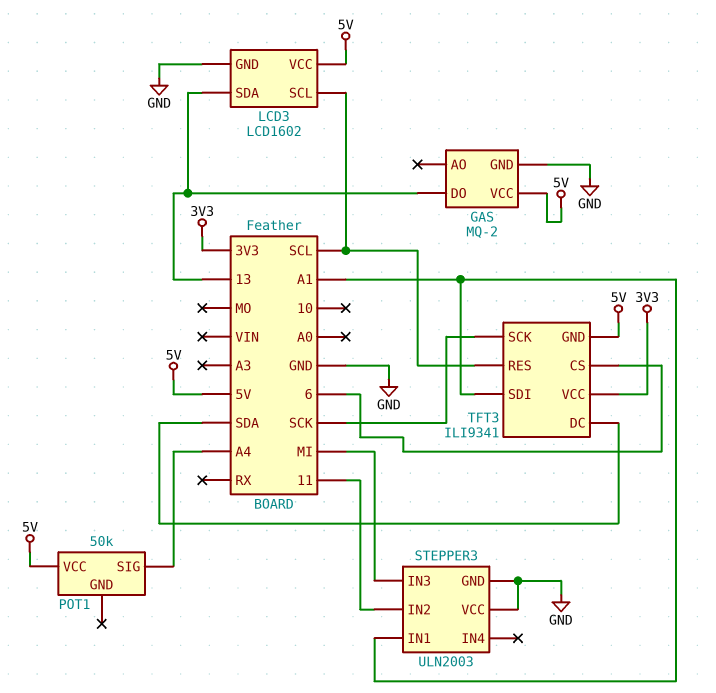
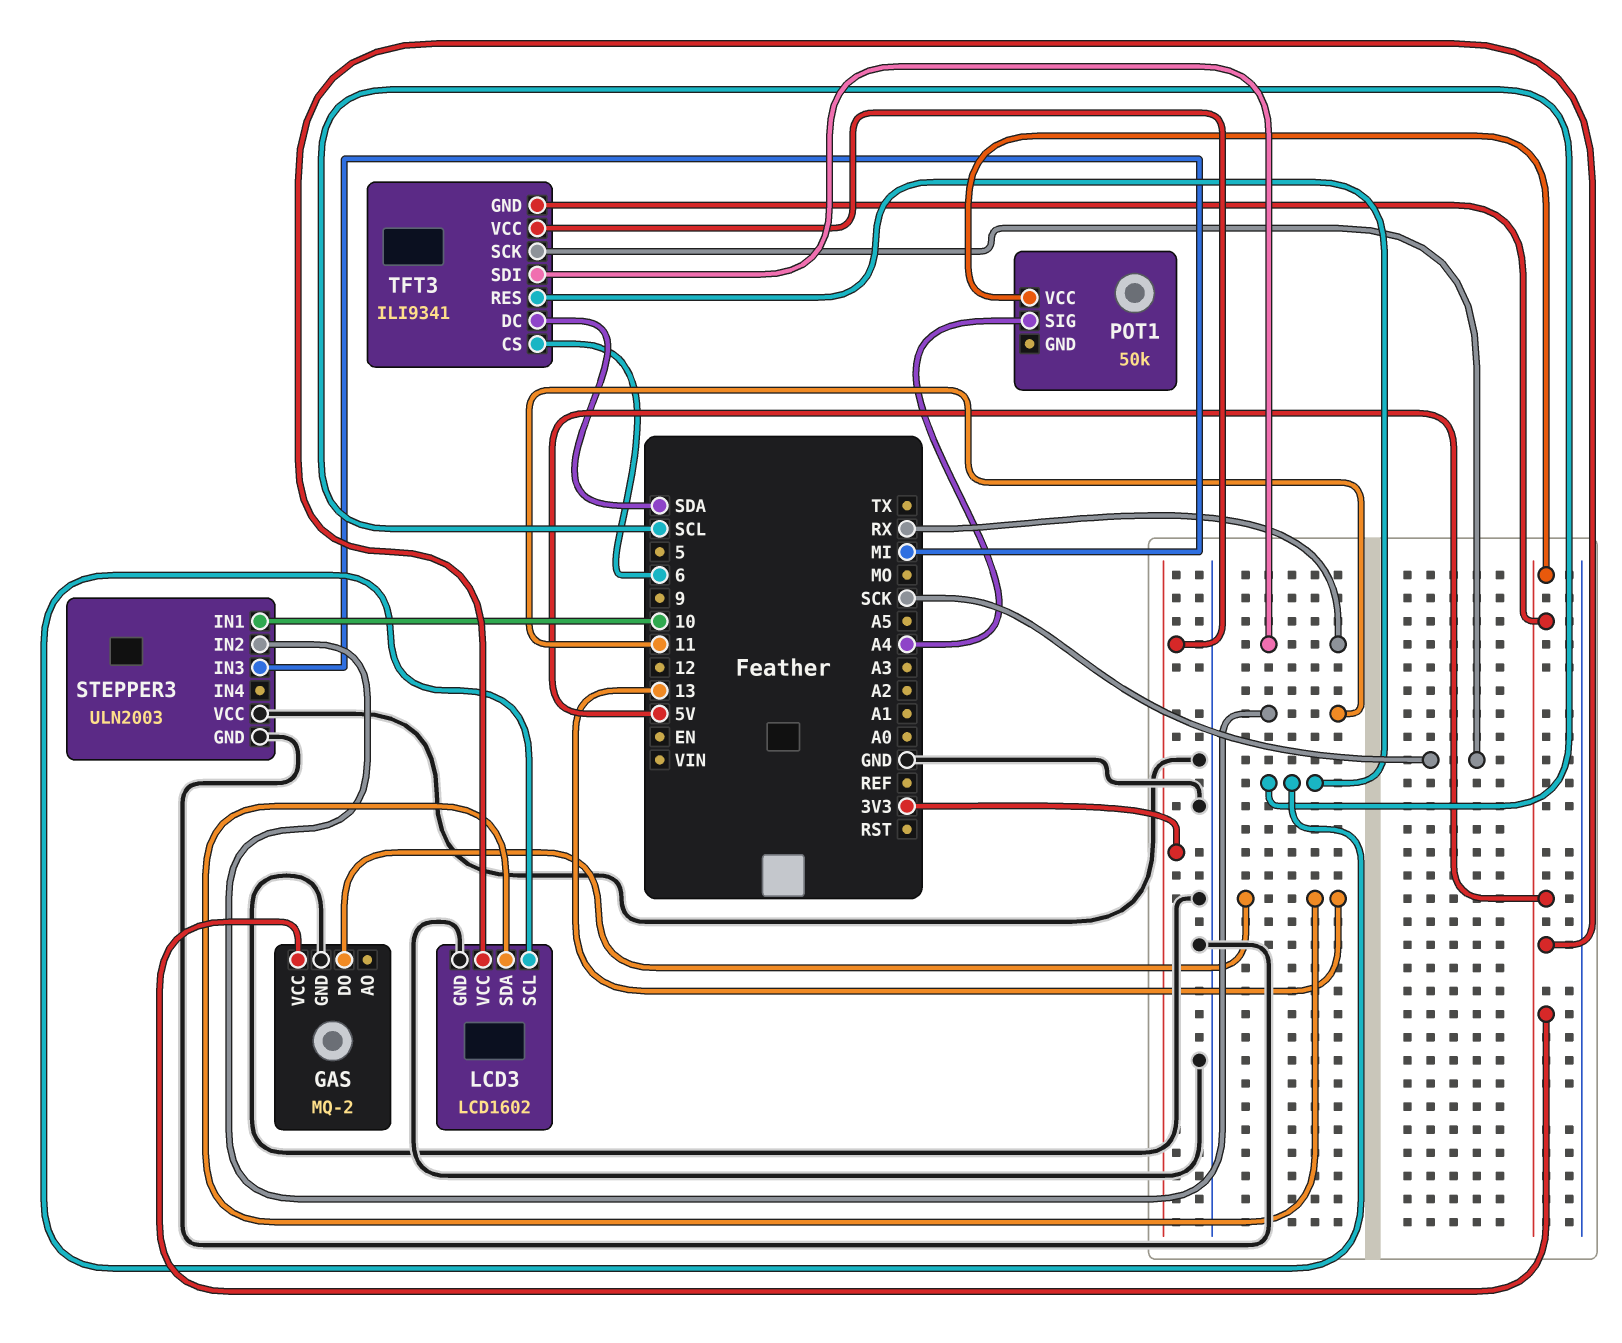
STEPPER3 pin IN1: A1 -> 10
TFT3 pin SDI: A1 -> RX

